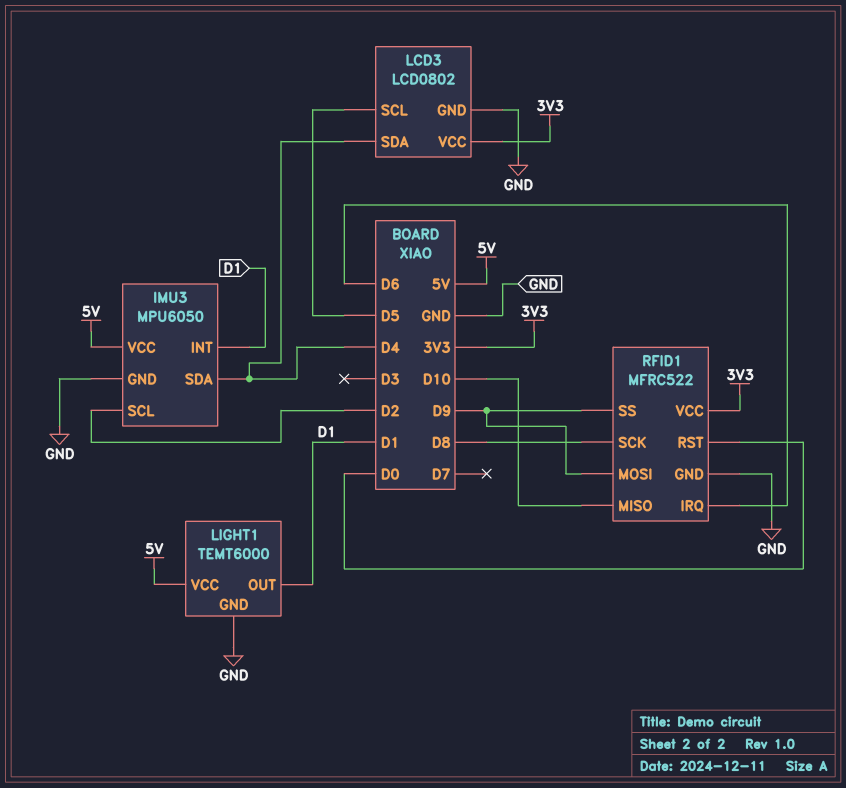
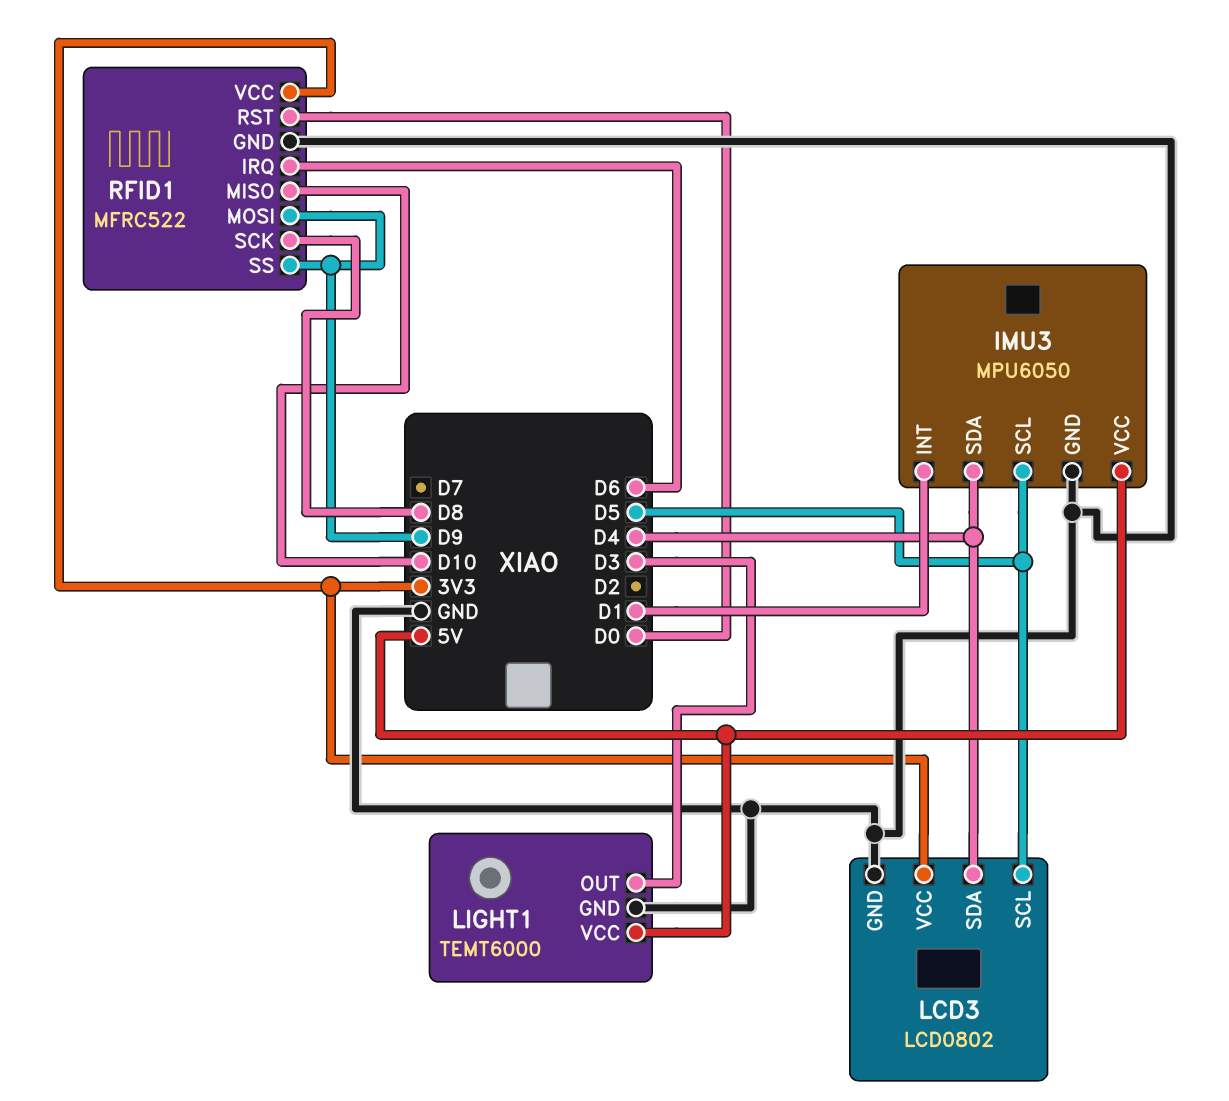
IMU3 pin SCL: D2 -> D5
LIGHT1 pin OUT: D1 -> D3

